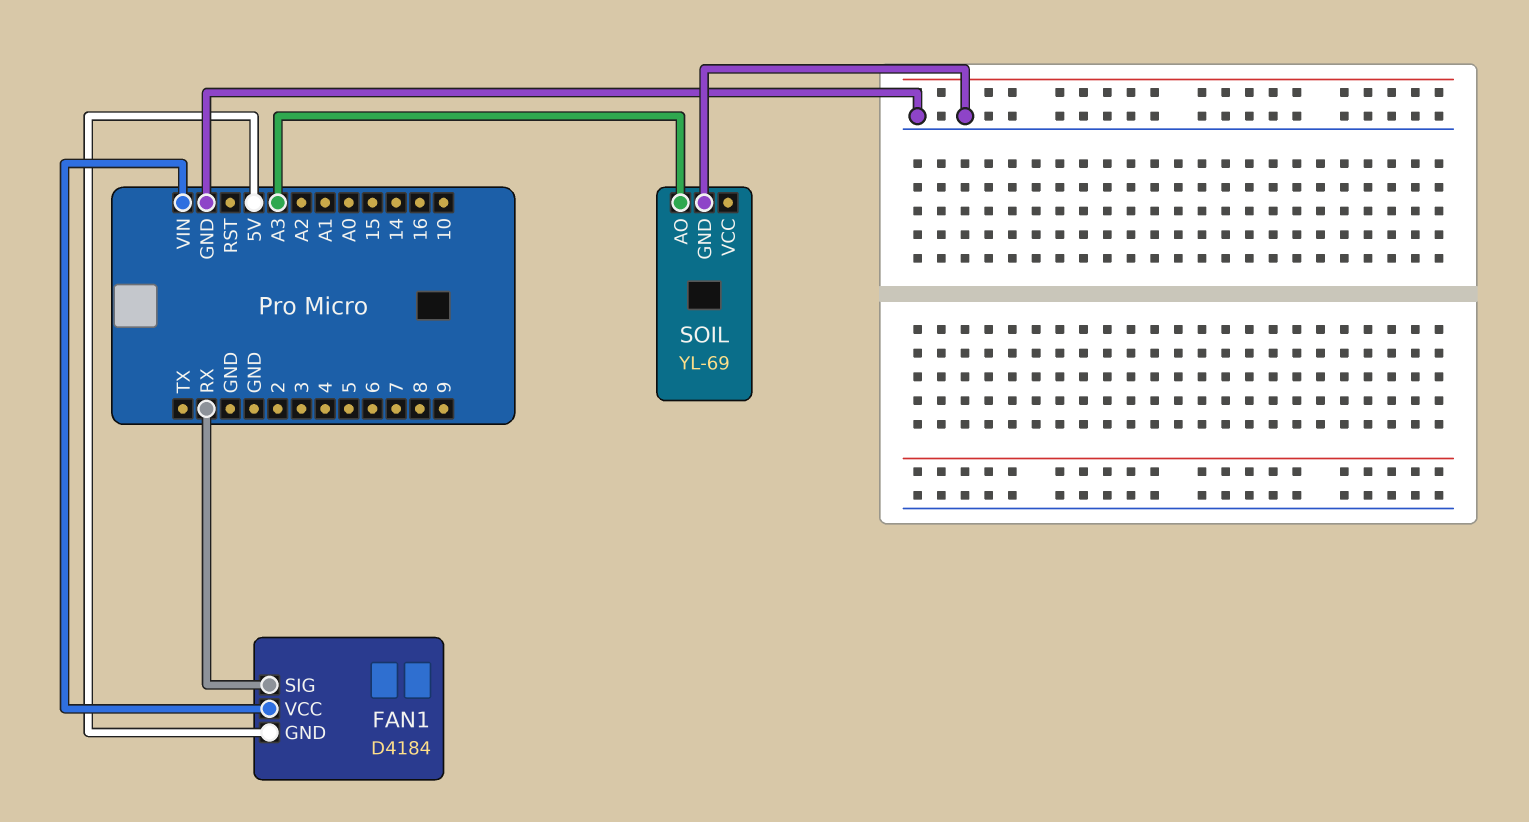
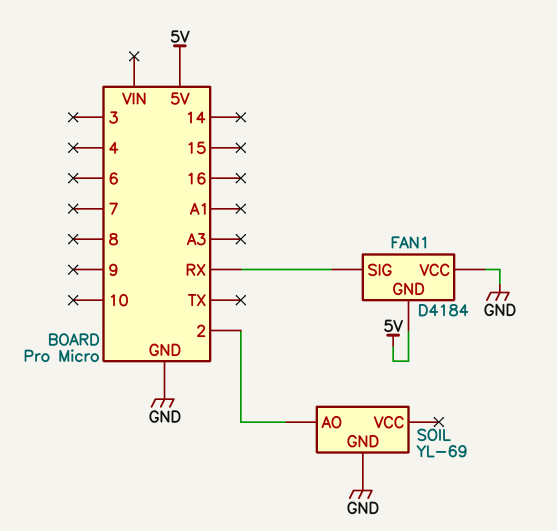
FAN1 pin VCC: VIN -> GND
SOIL pin AO: A3 -> 2

